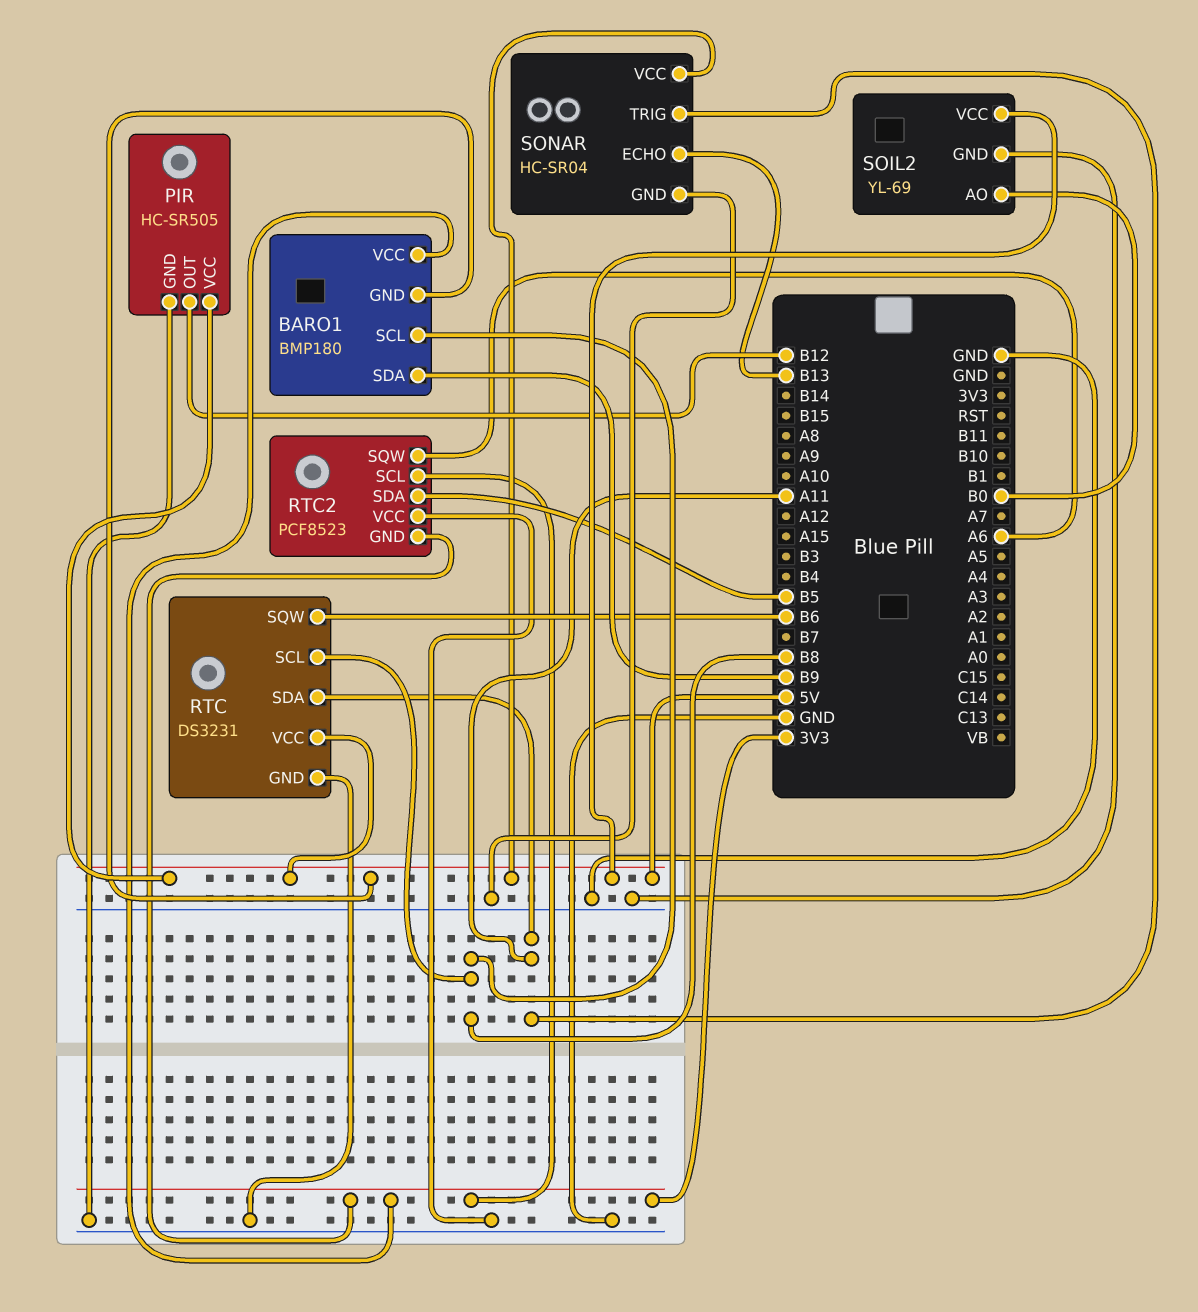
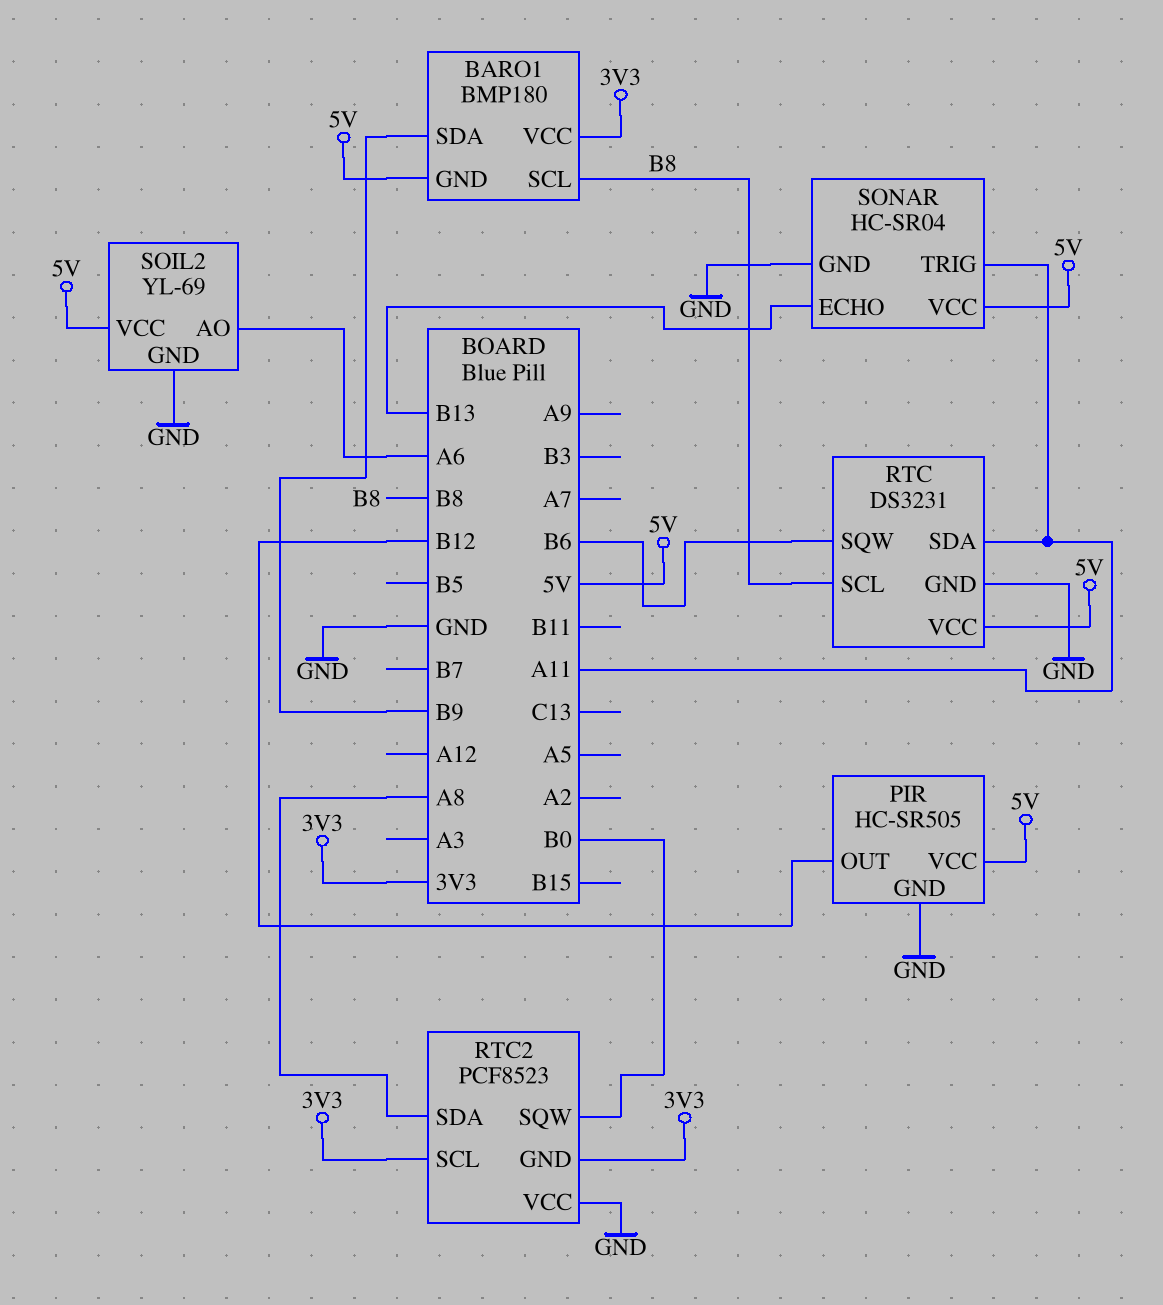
RTC2 pin SDA: B5 -> A8
RTC2 pin SQW: A6 -> B0
SOIL2 pin AO: B0 -> A6

